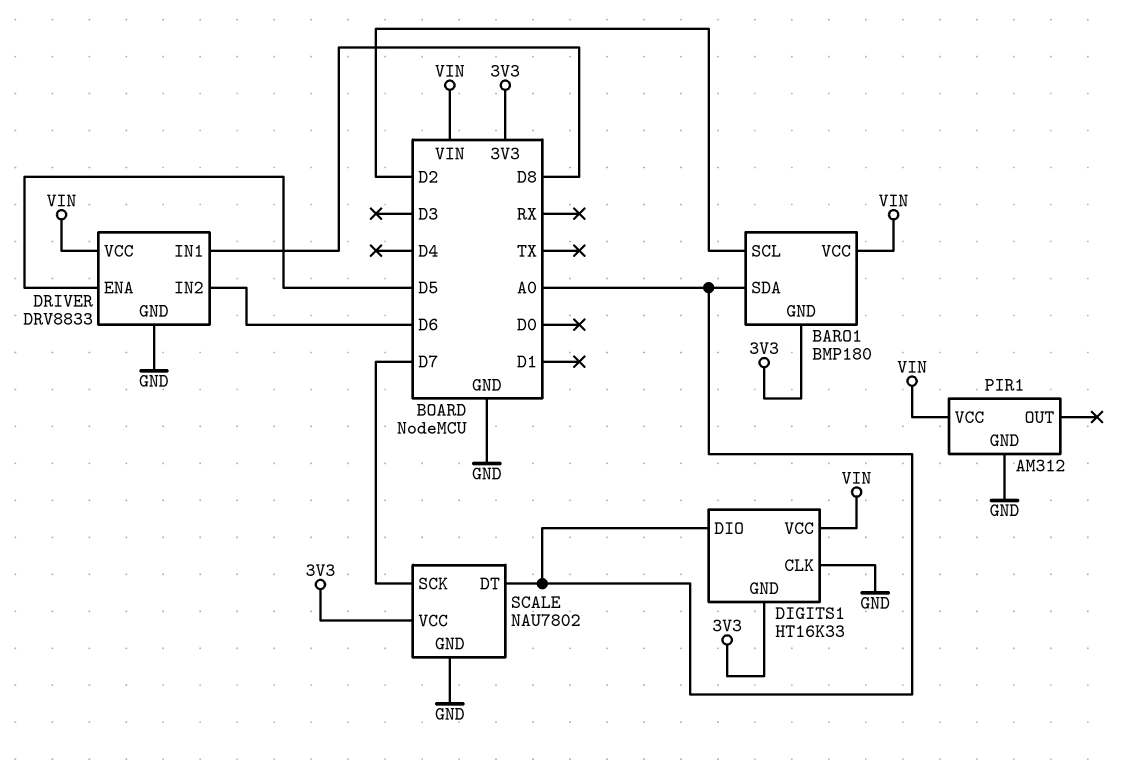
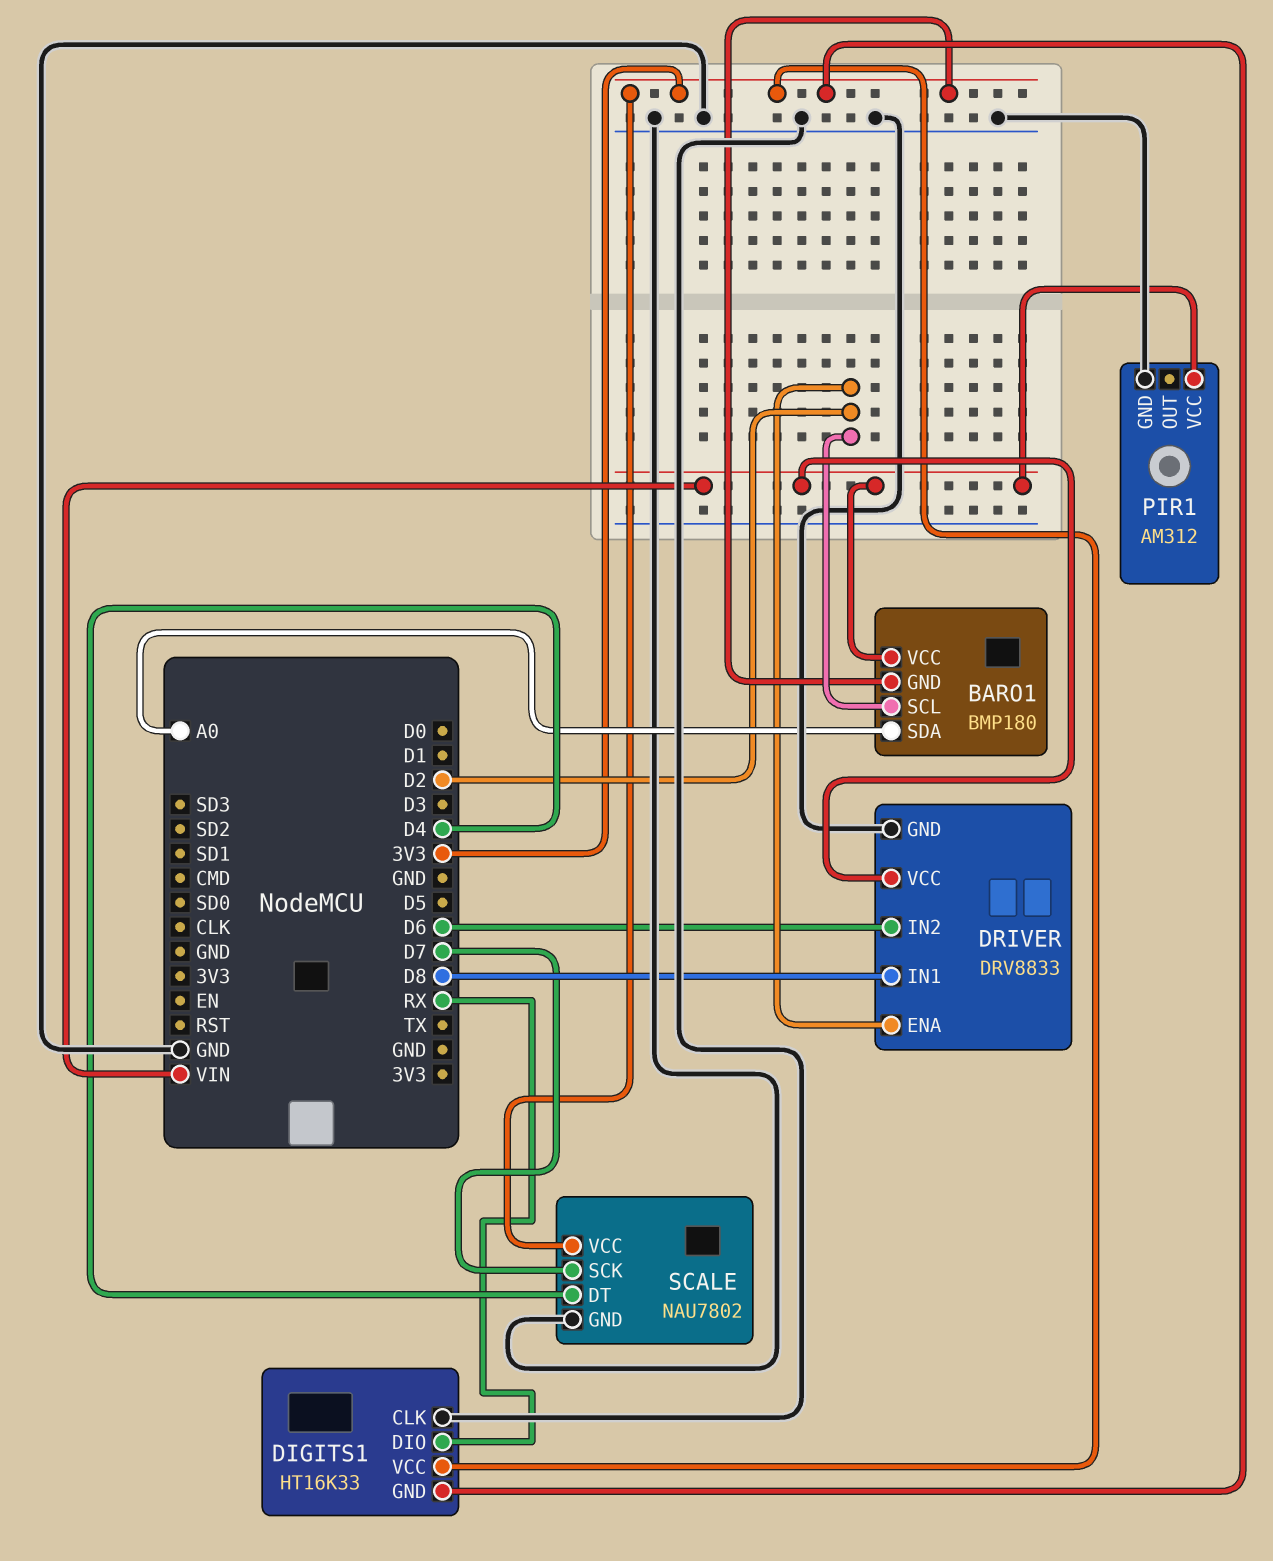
DIGITS1 pin DIO: A0 -> RX
DIGITS1 pin VCC: VIN -> 3V3
DRIVER pin ENA: D5 -> D2
SCALE pin DT: A0 -> D4

